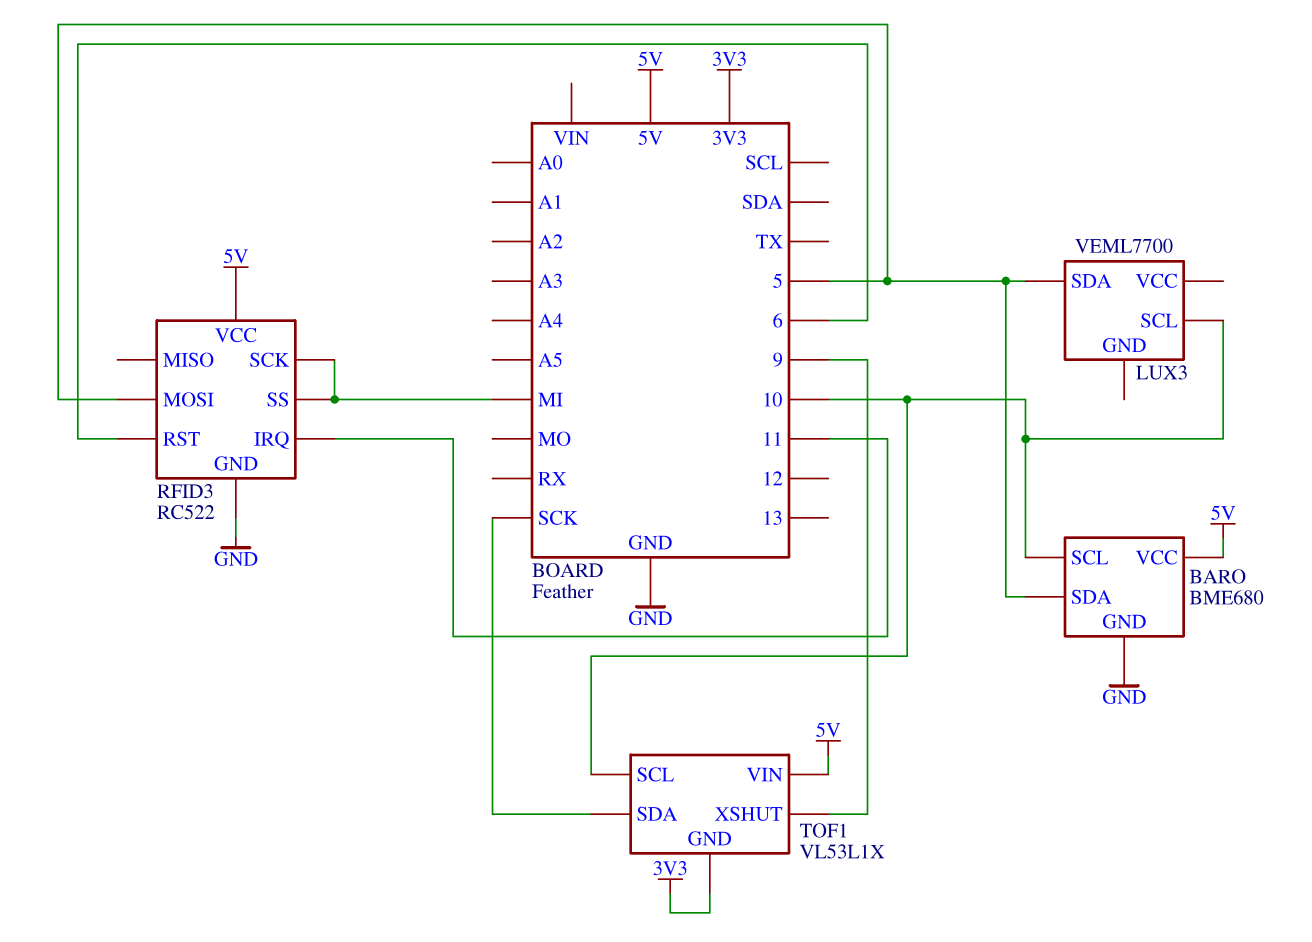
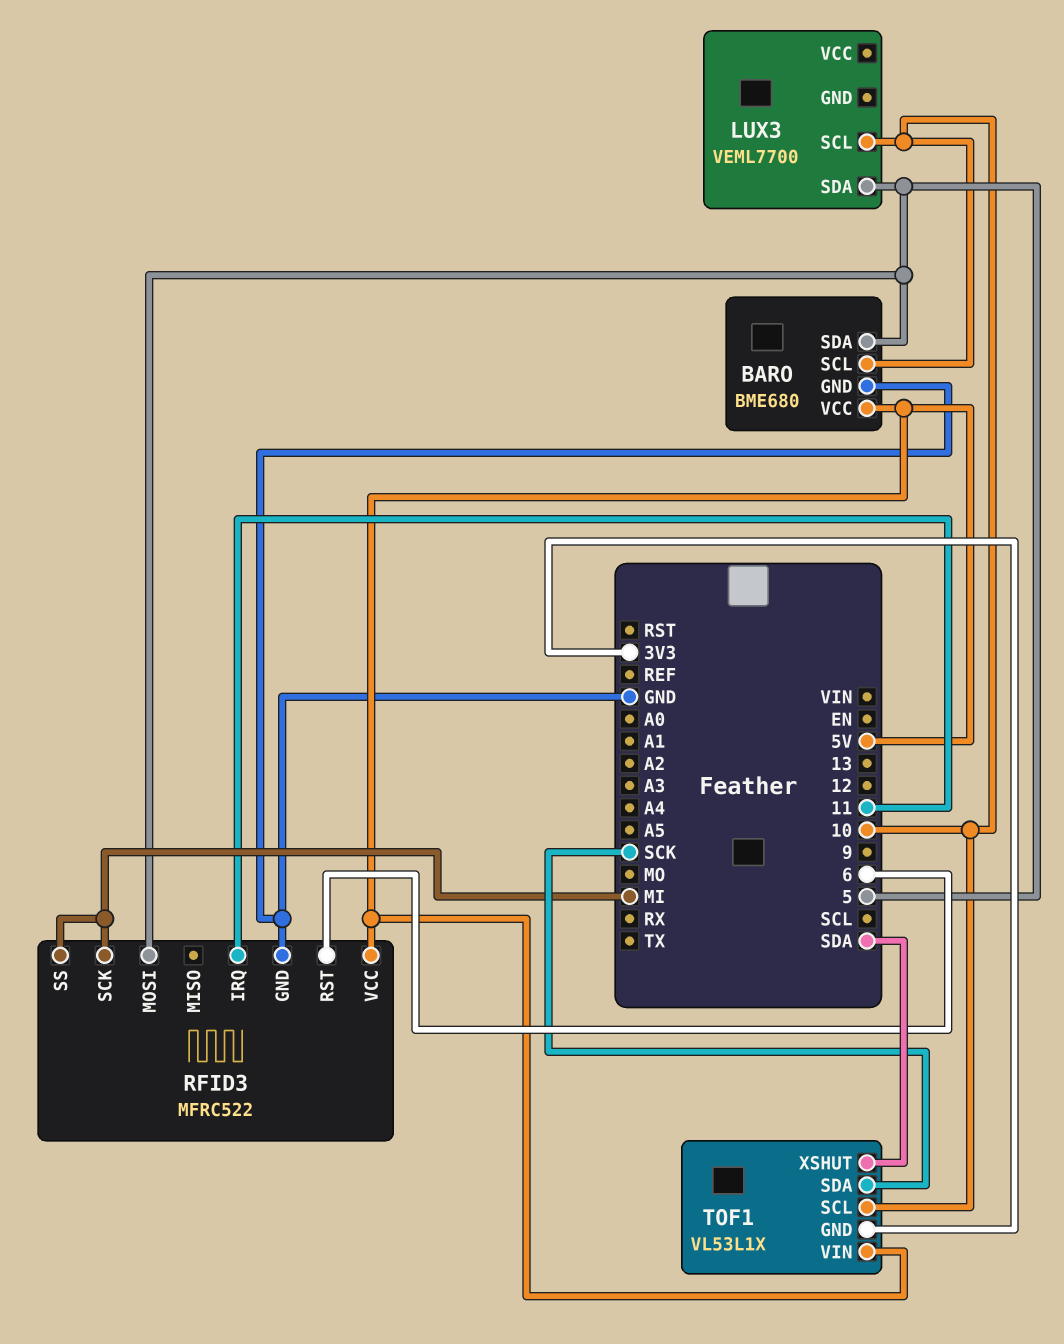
RFID3: RC522 -> MFRC522
TOF1 pin XSHUT: 9 -> SDA

